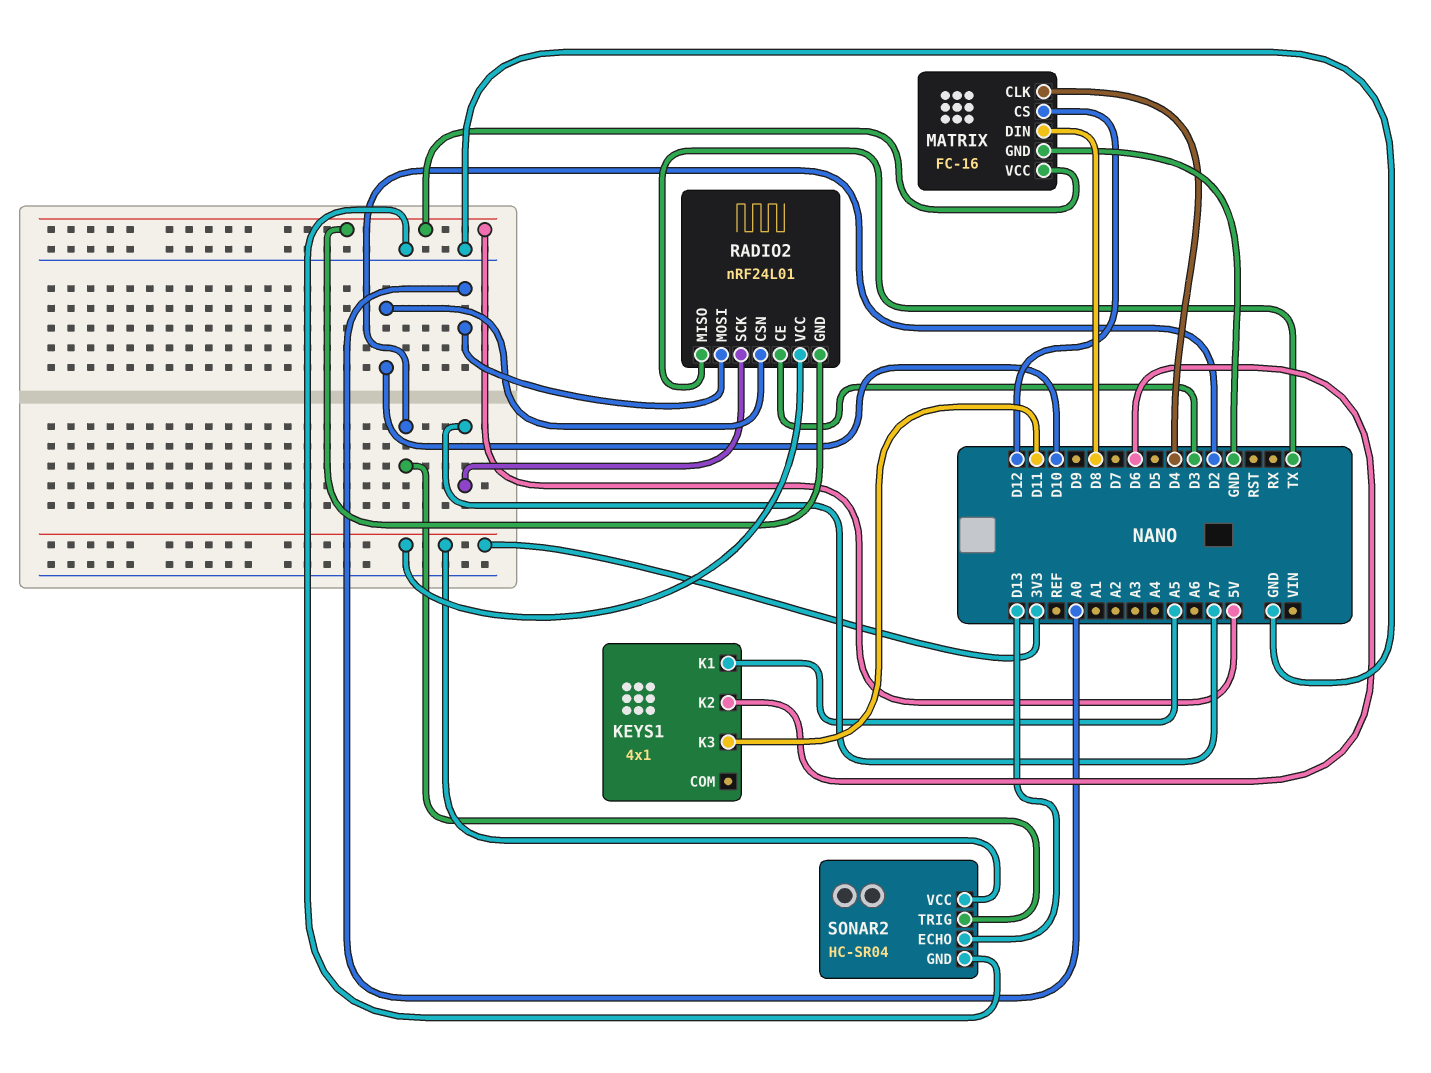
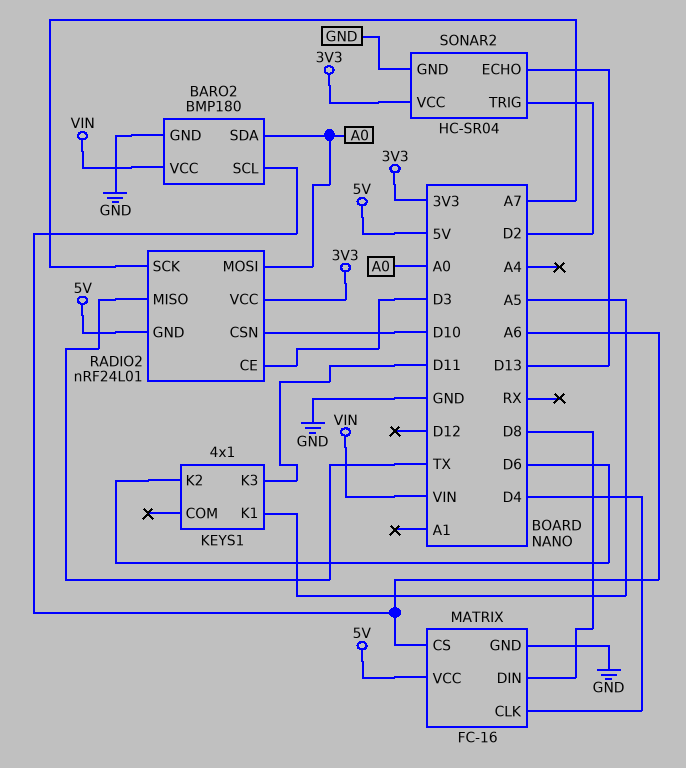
BARO2: none -> BMP180
BARO2 pin GND: none -> GND
BARO2 pin SCL: none -> A6
BARO2 pin SDA: none -> A0
BARO2 pin VCC: none -> VIN
MATRIX pin CS: D12 -> A6

